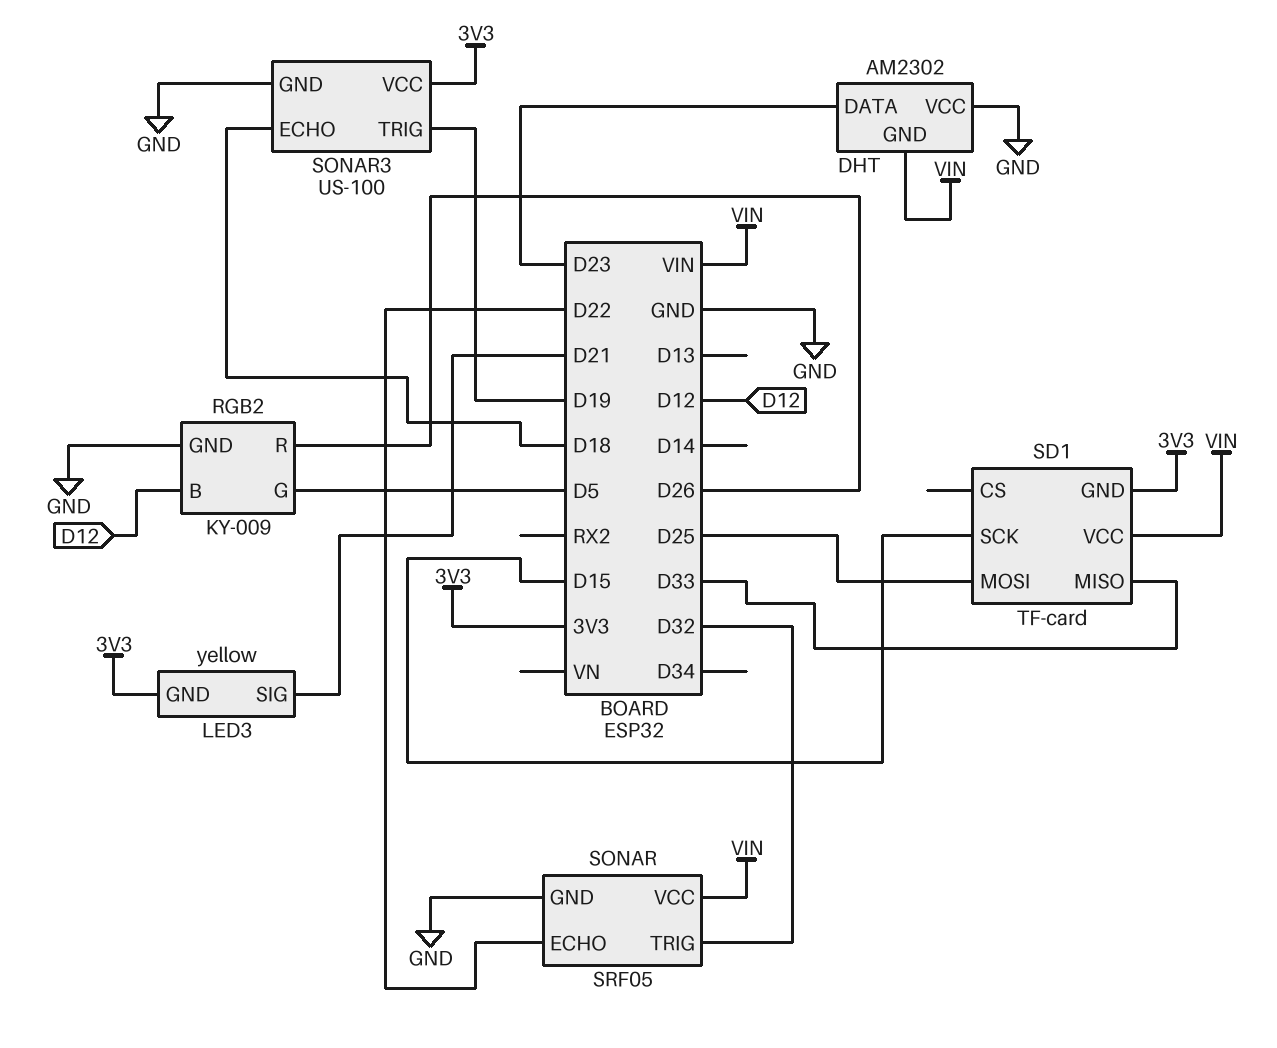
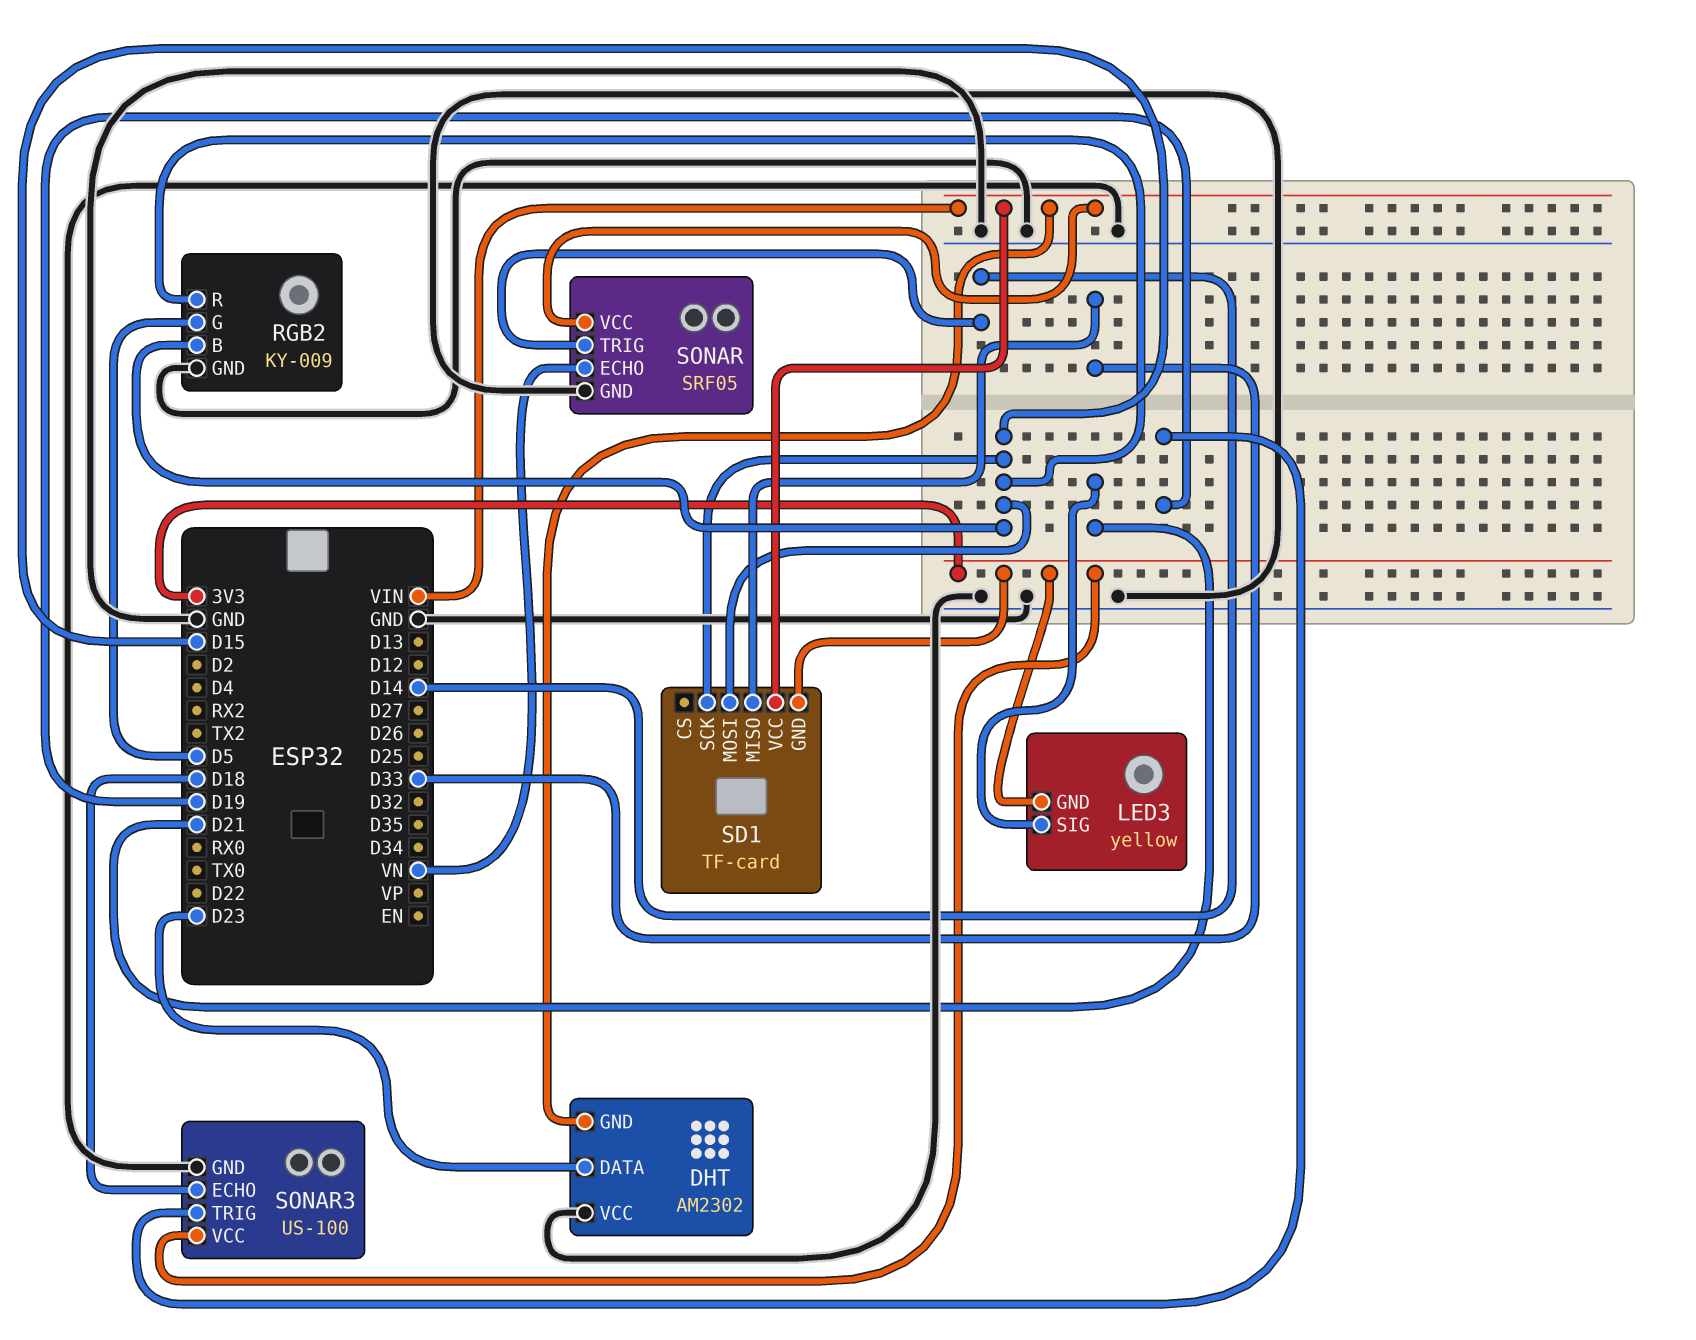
RGB2 pin B: D12 -> D15
RGB2 pin R: D26 -> D15
SD1 pin MOSI: D25 -> D15
SONAR pin ECHO: D22 -> VN
SONAR pin TRIG: D32 -> D14

